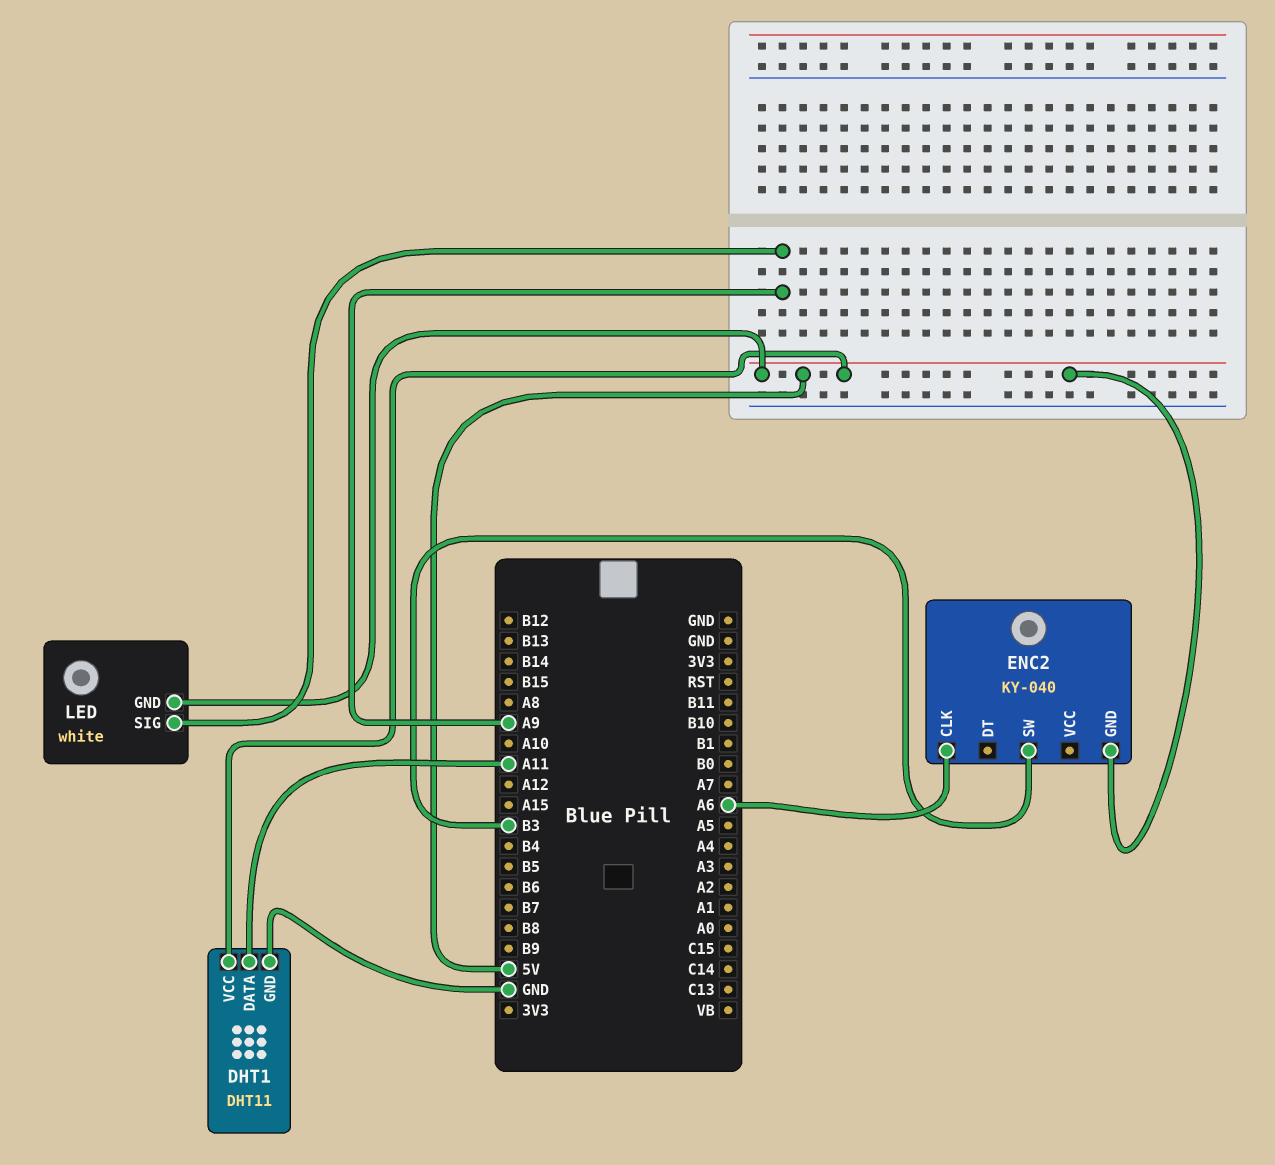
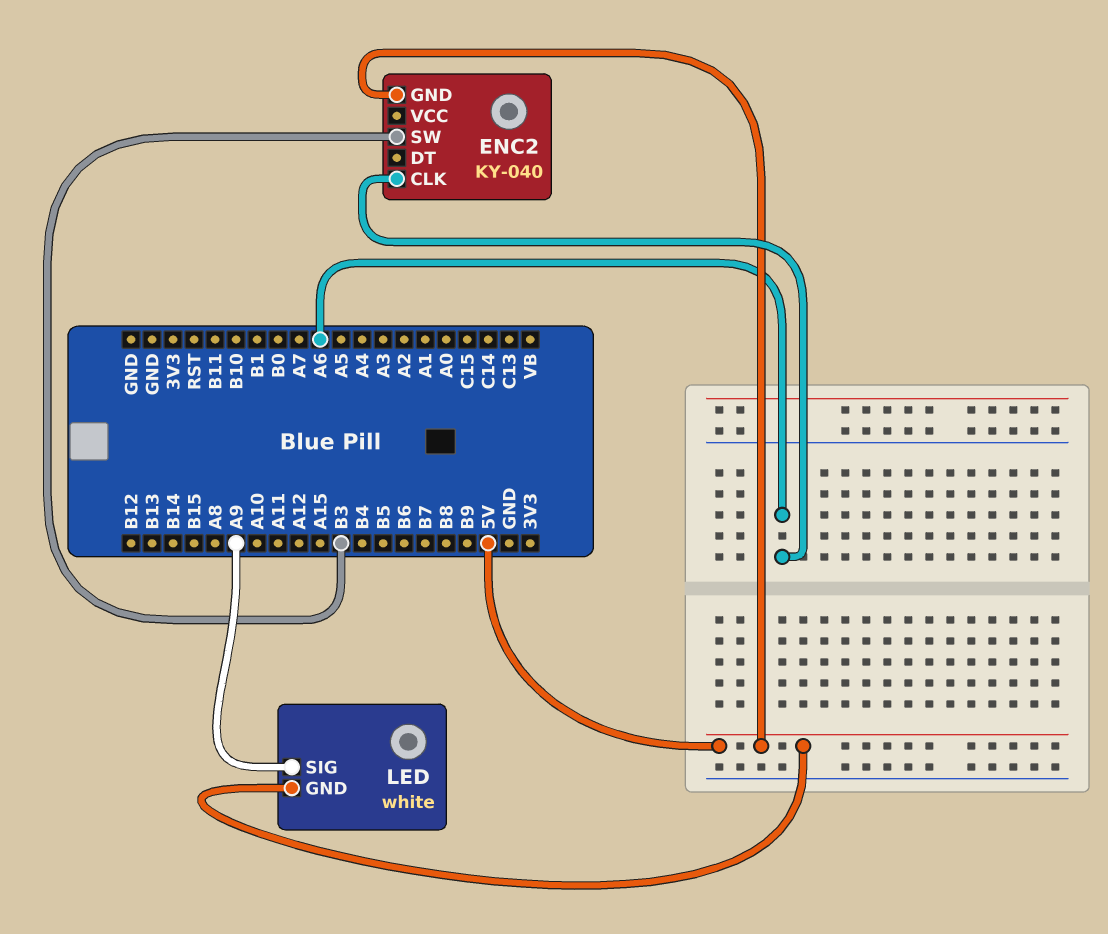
DHT1: DHT11 -> none
DHT1 pin DATA: A11 -> none
DHT1 pin GND: GND -> none
DHT1 pin VCC: 5V -> none

